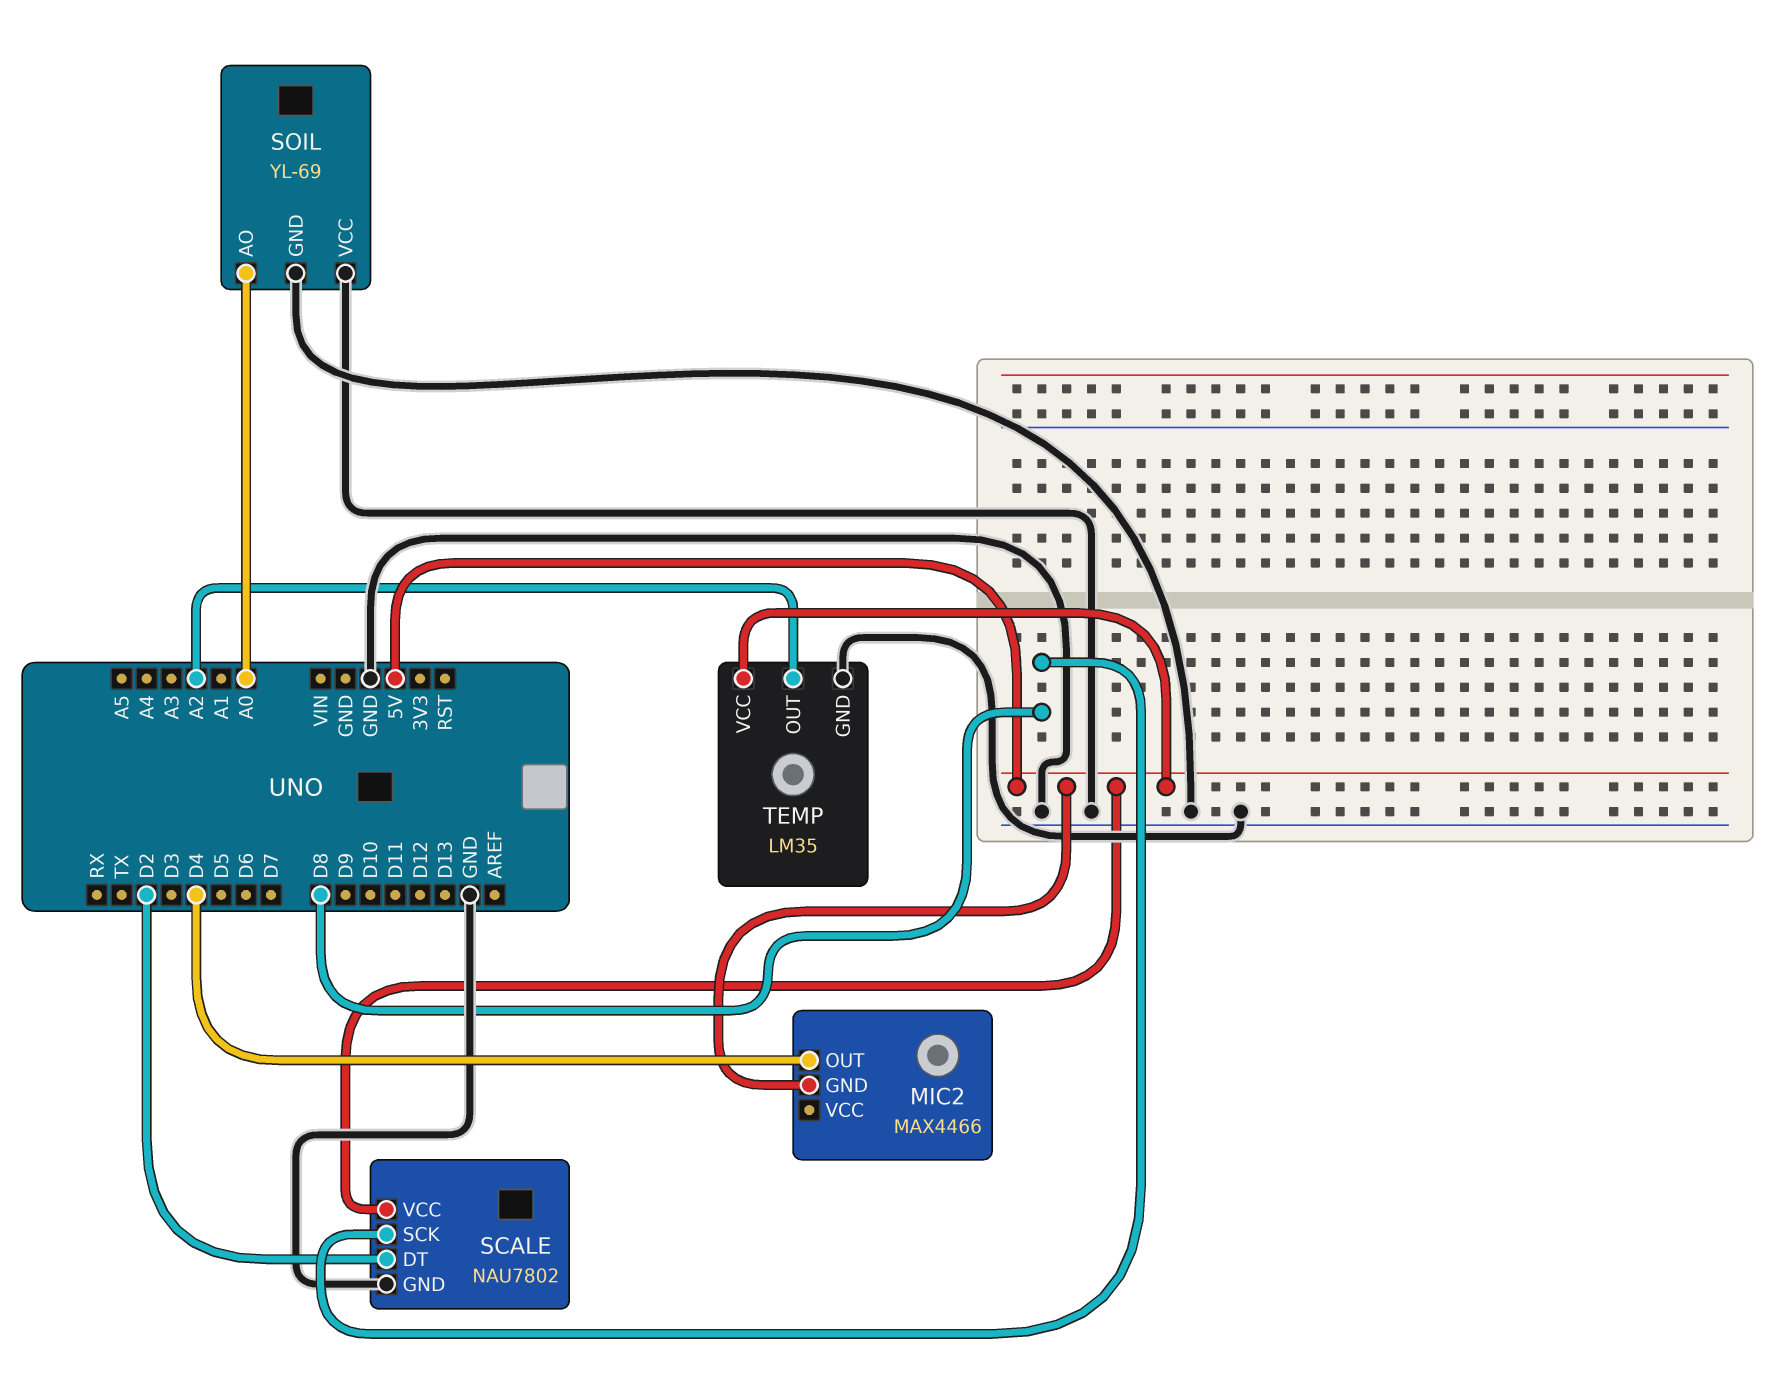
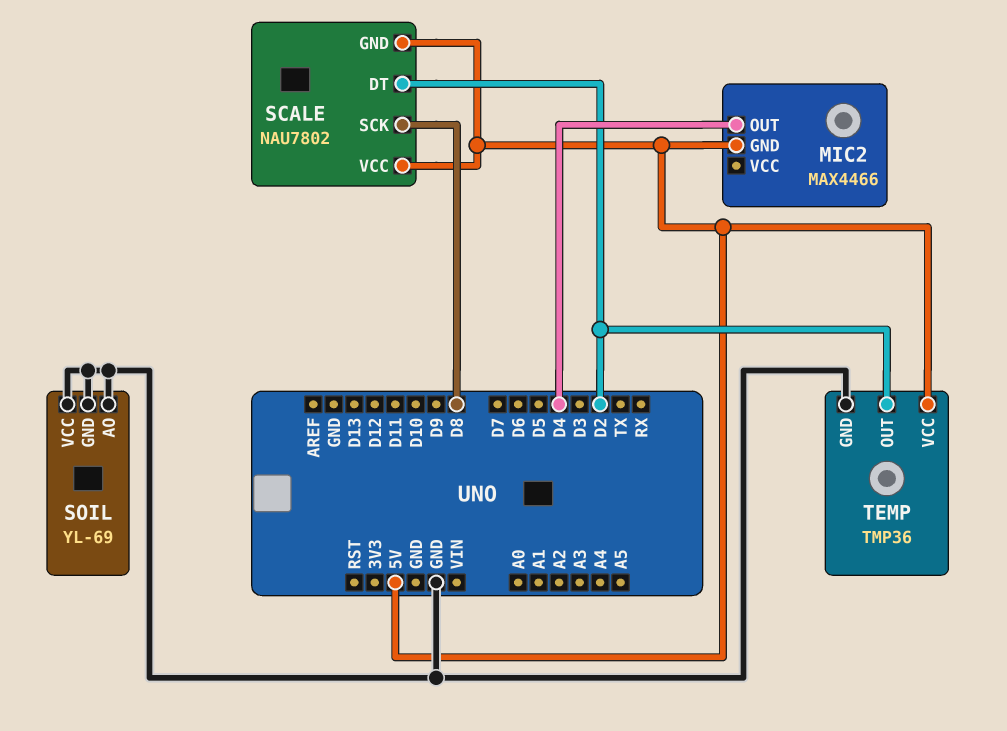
SCALE pin GND: GND -> 5V
SOIL pin AO: A0 -> GND
TEMP: LM35 -> TMP36
TEMP pin OUT: A2 -> D2

